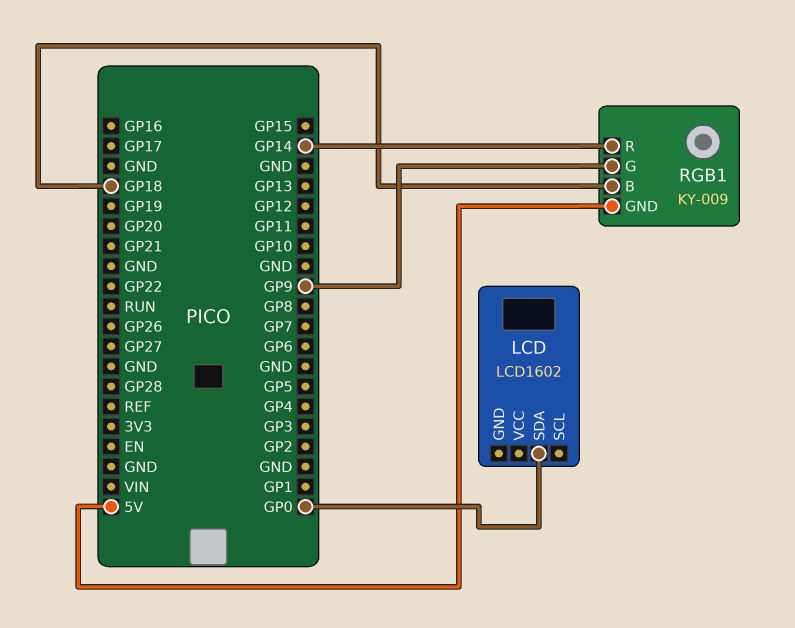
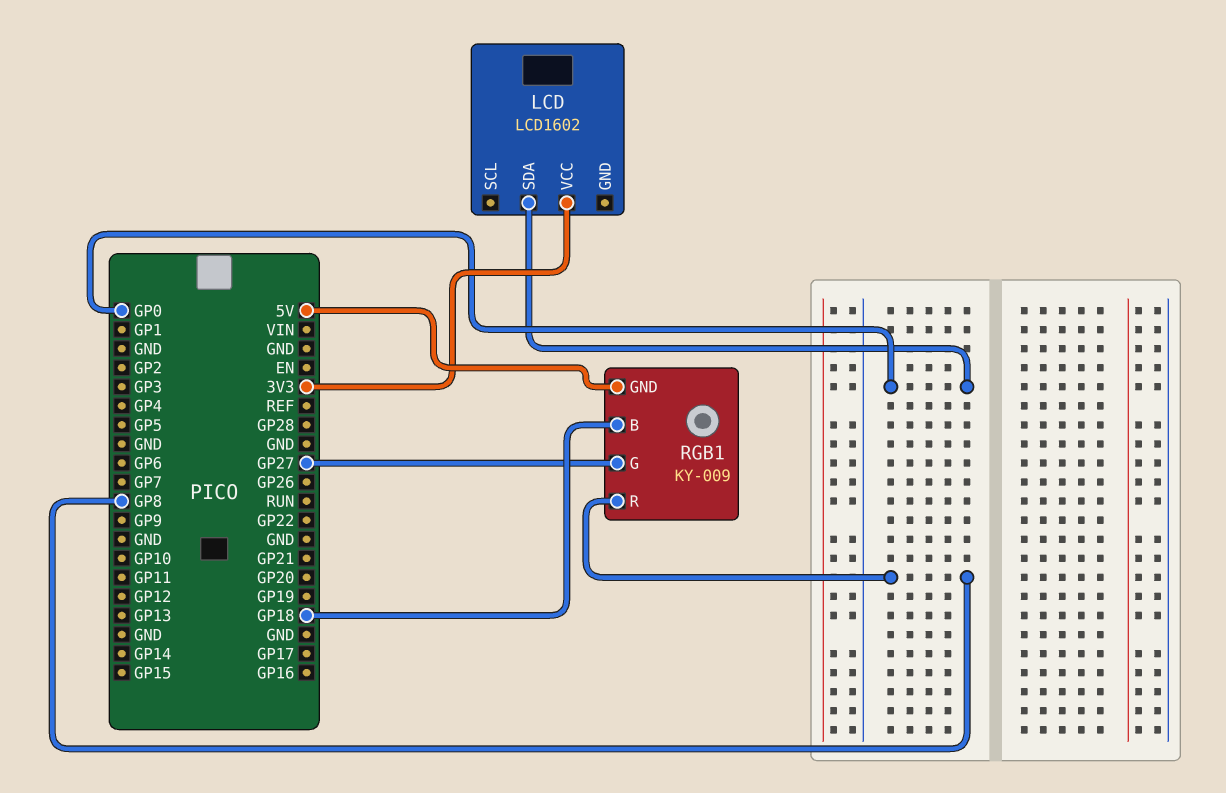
LCD pin VCC: none -> 3V3
RGB1 pin G: GP9 -> GP27
RGB1 pin R: GP14 -> GP8

